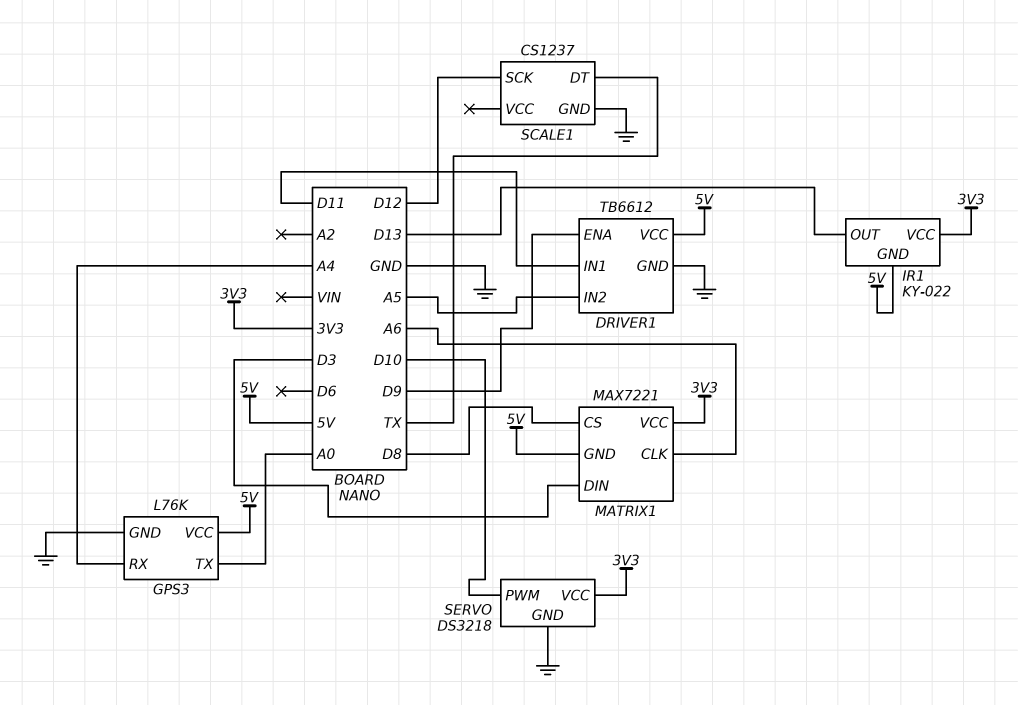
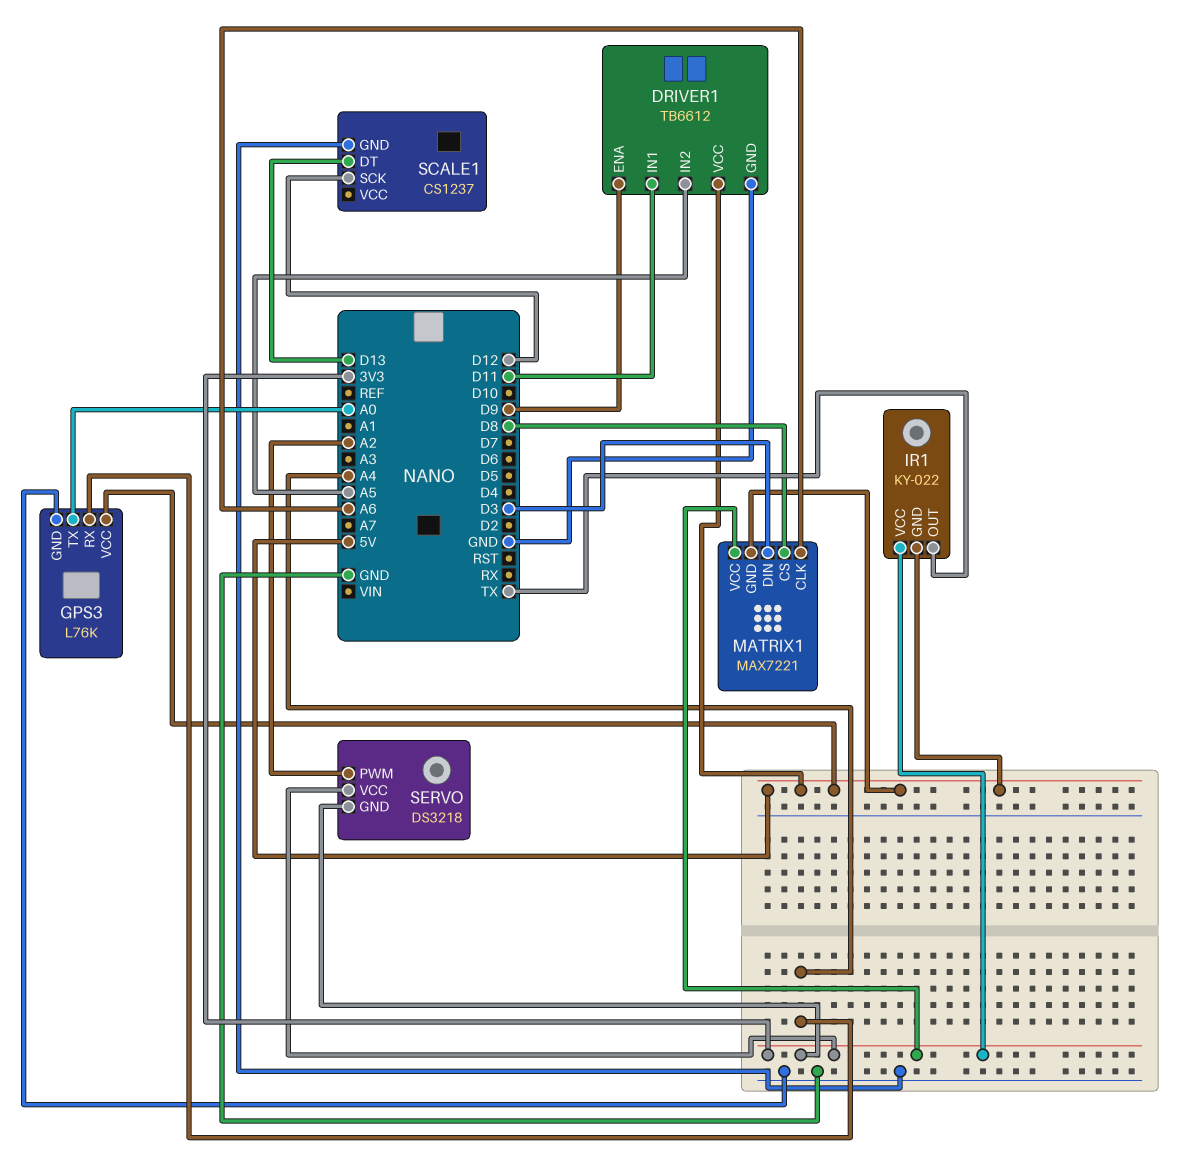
IR1 pin OUT: D13 -> TX
SCALE1 pin DT: TX -> D13
SERVO pin GND: GND -> 3V3
SERVO pin PWM: D10 -> A2

